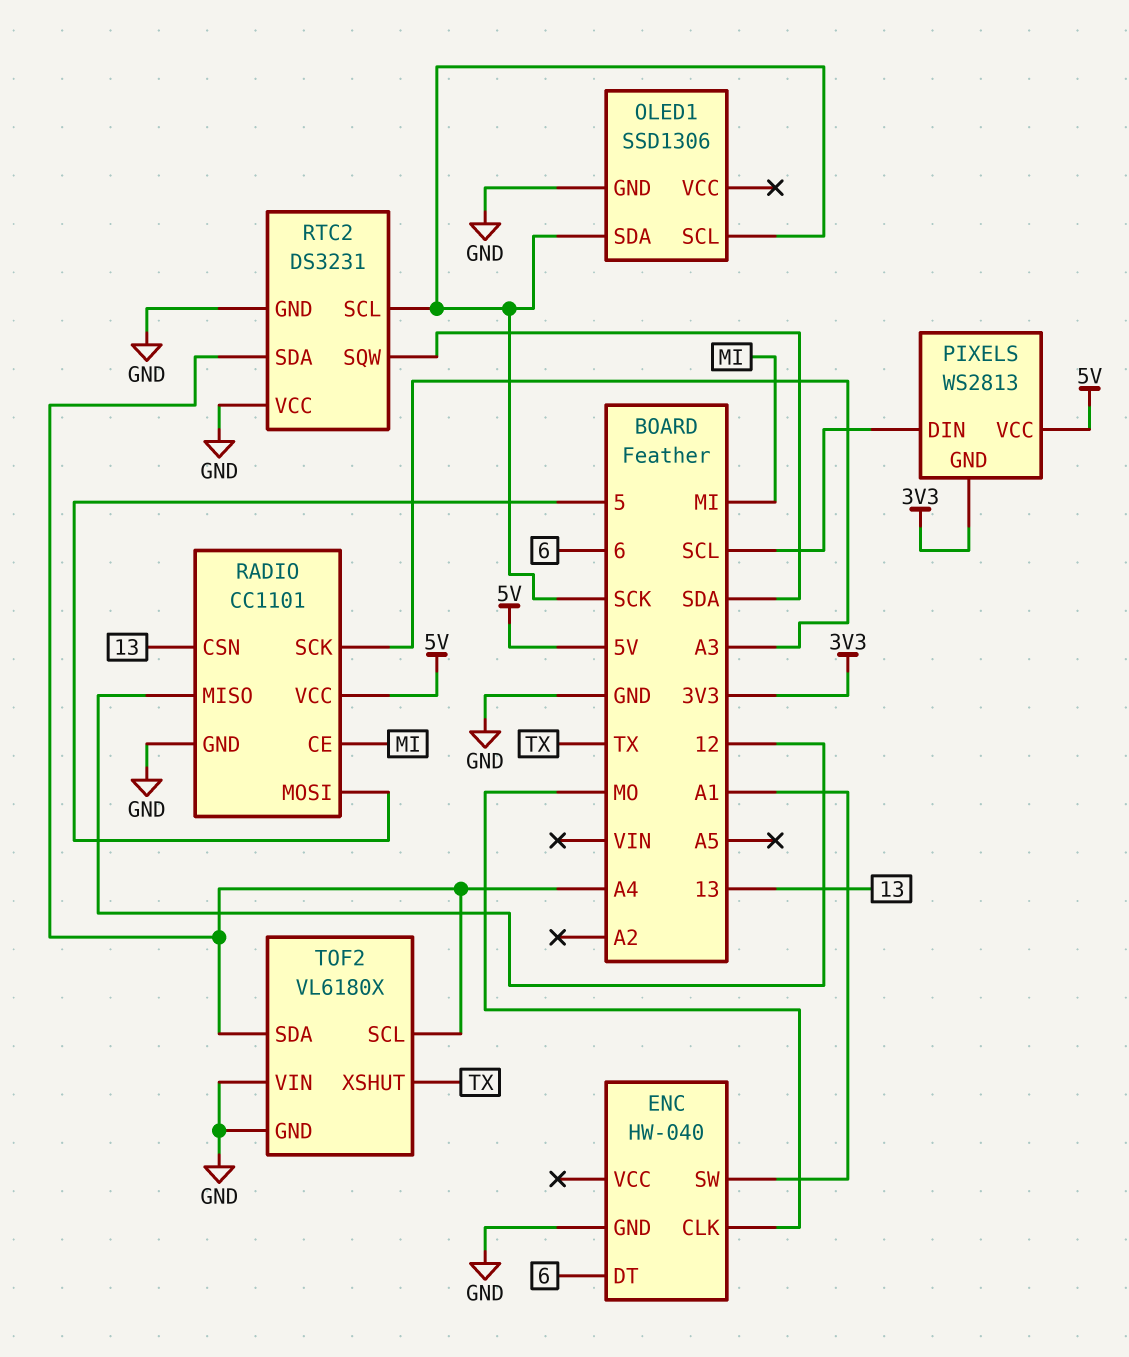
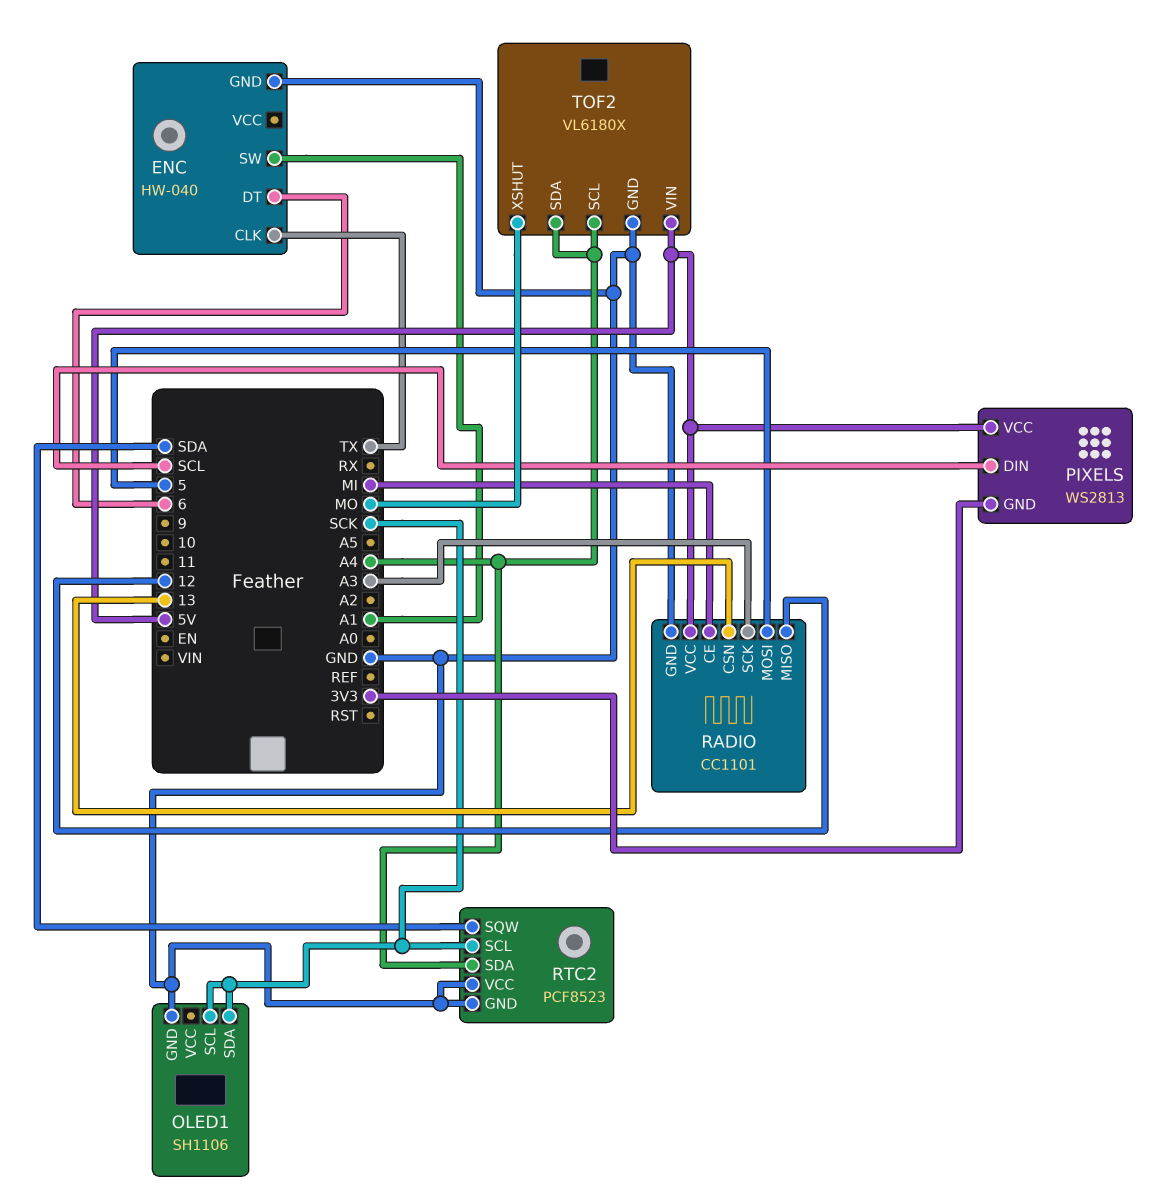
ENC pin CLK: MO -> TX
OLED1: SSD1306 -> SH1106
RTC2: DS3231 -> PCF8523
TOF2 pin VIN: GND -> 5V
TOF2 pin XSHUT: TX -> MO

